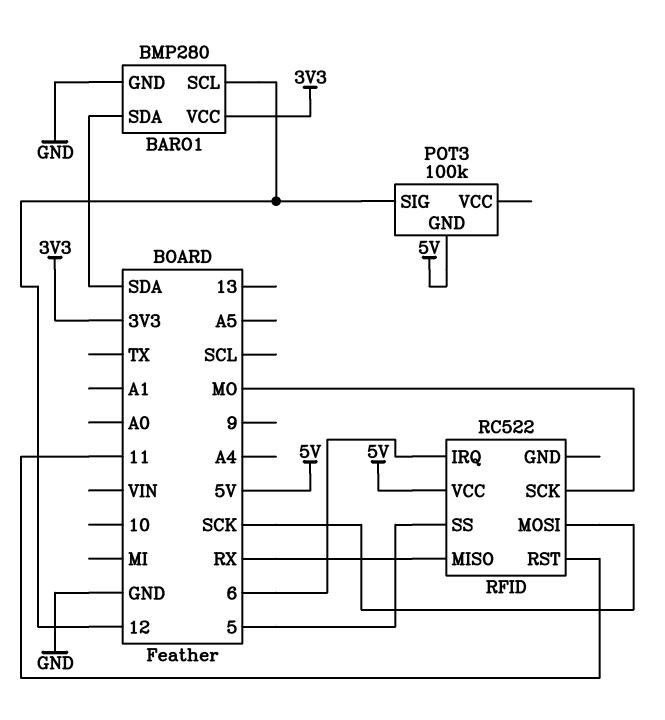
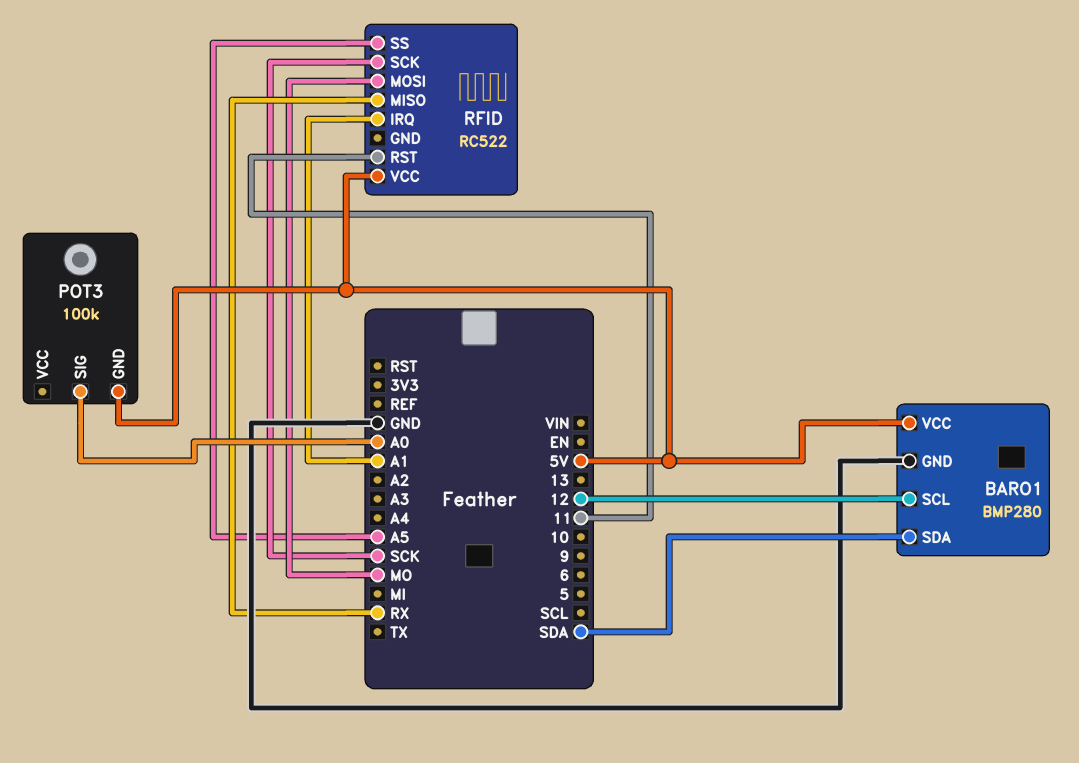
BARO1 pin VCC: 3V3 -> 5V
POT3 pin SIG: 12 -> A0
RFID pin IRQ: 6 -> A1
RFID pin MOSI: SCK -> MO
RFID pin SCK: MO -> SCK
RFID pin SS: 5 -> A5

